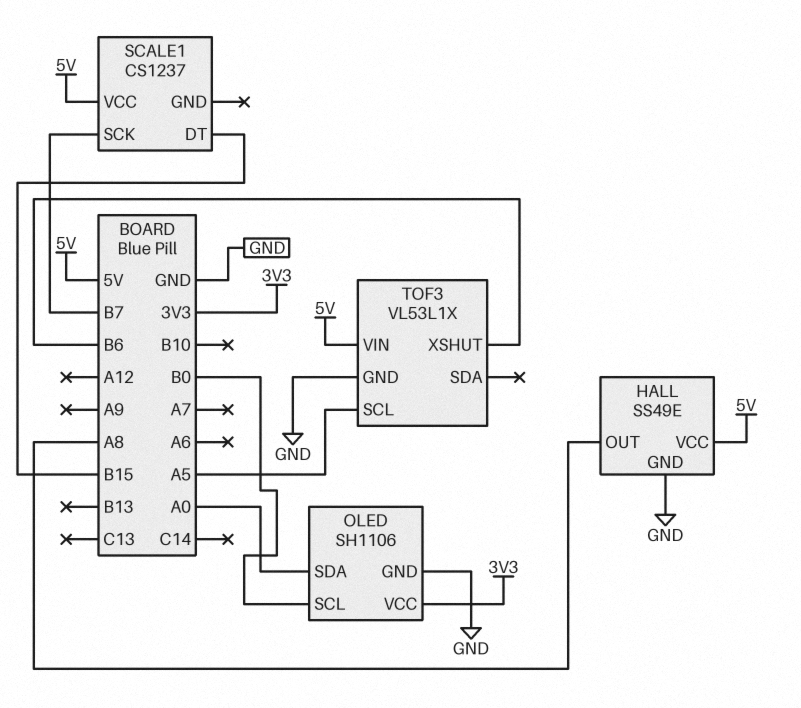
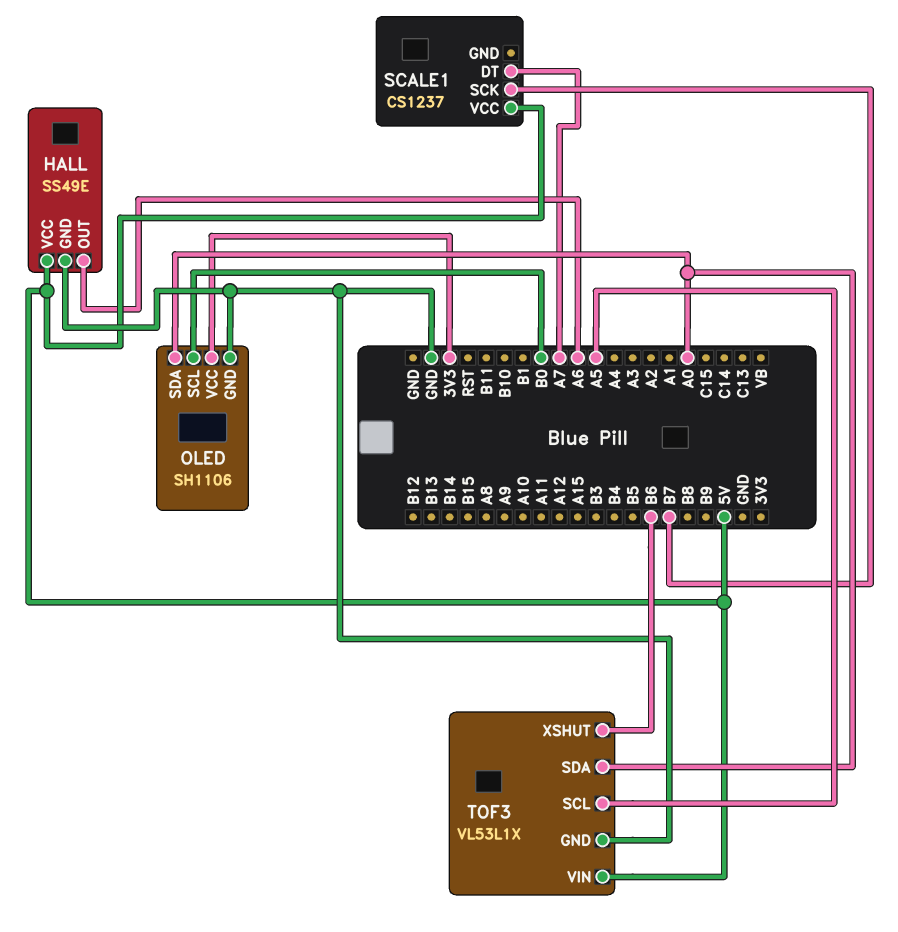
HALL pin OUT: A8 -> A6
SCALE1 pin DT: B15 -> A7
TOF3 pin SDA: none -> A0

